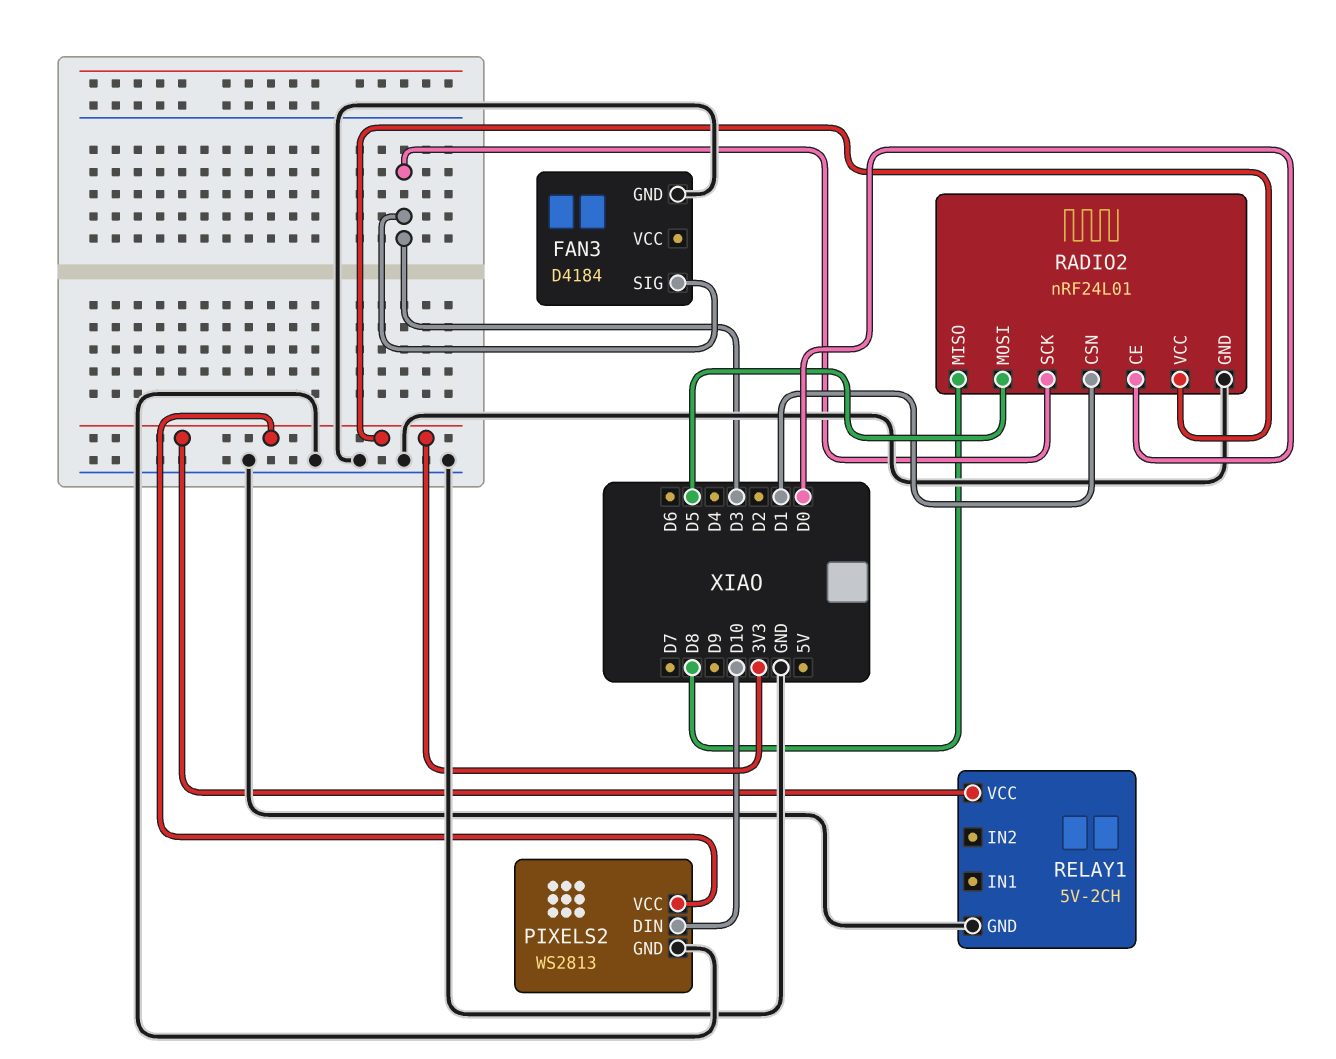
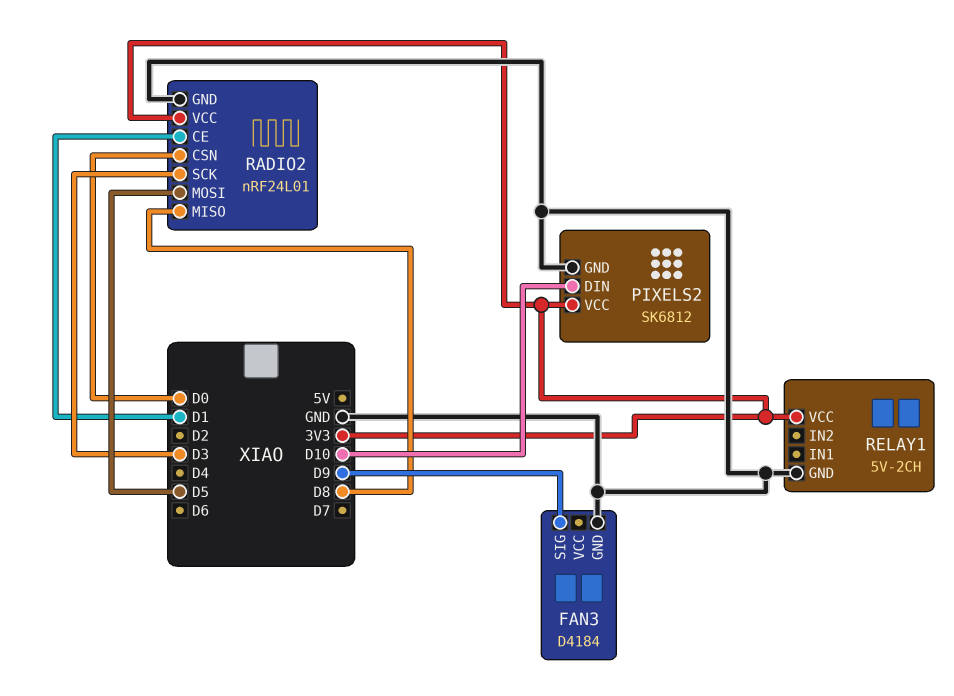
FAN3 pin SIG: D3 -> D9
PIXELS2: WS2813 -> SK6812
RADIO2 pin CE: D0 -> D1
RADIO2 pin CSN: D1 -> D0

